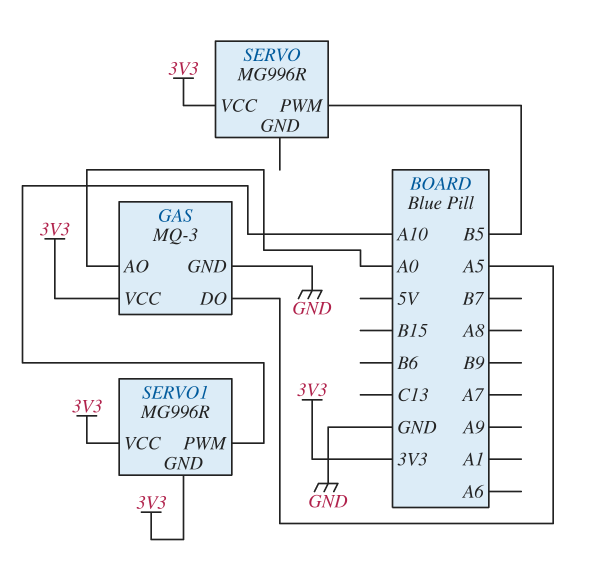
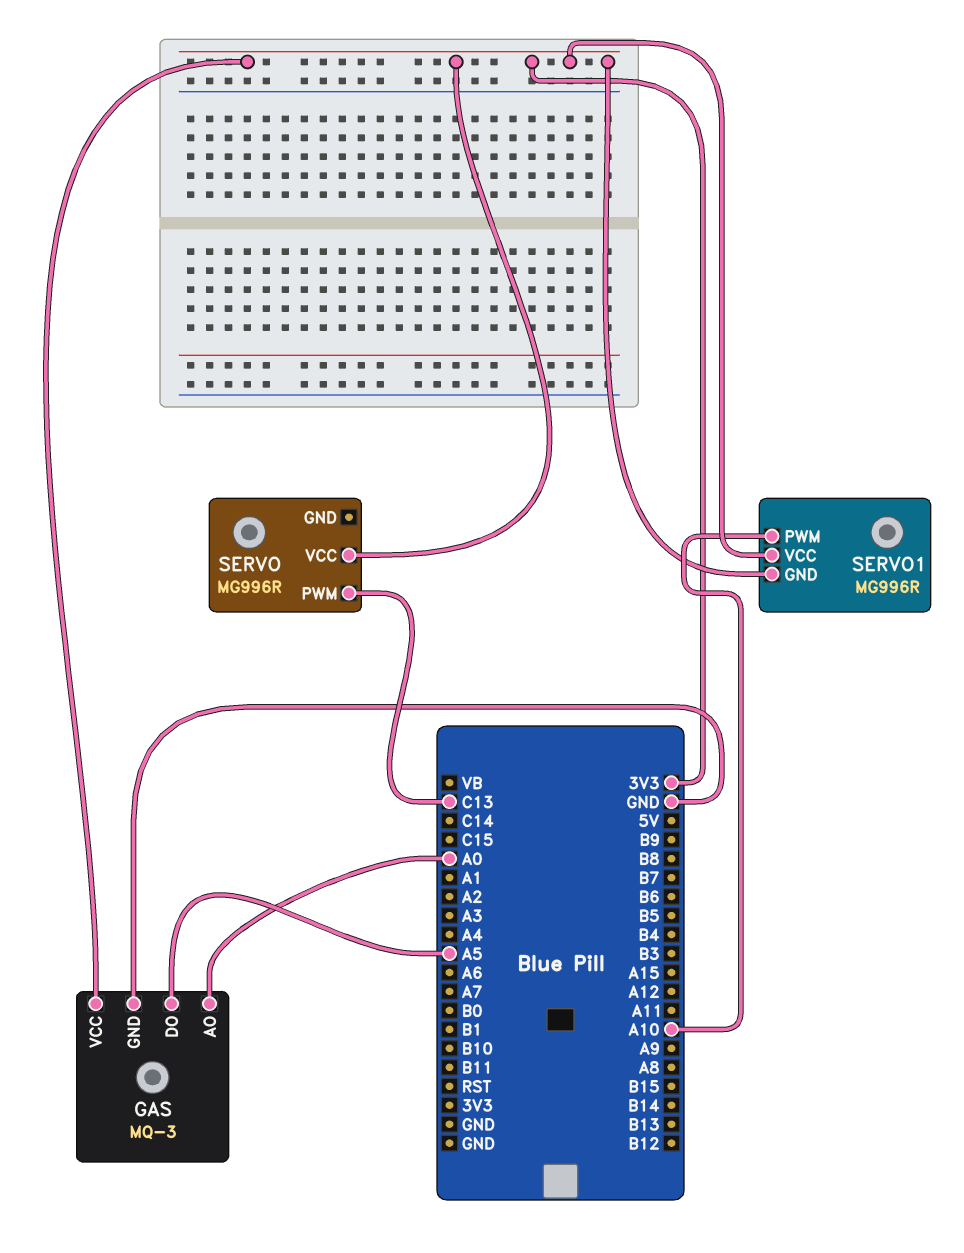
SERVO pin PWM: B5 -> C13

